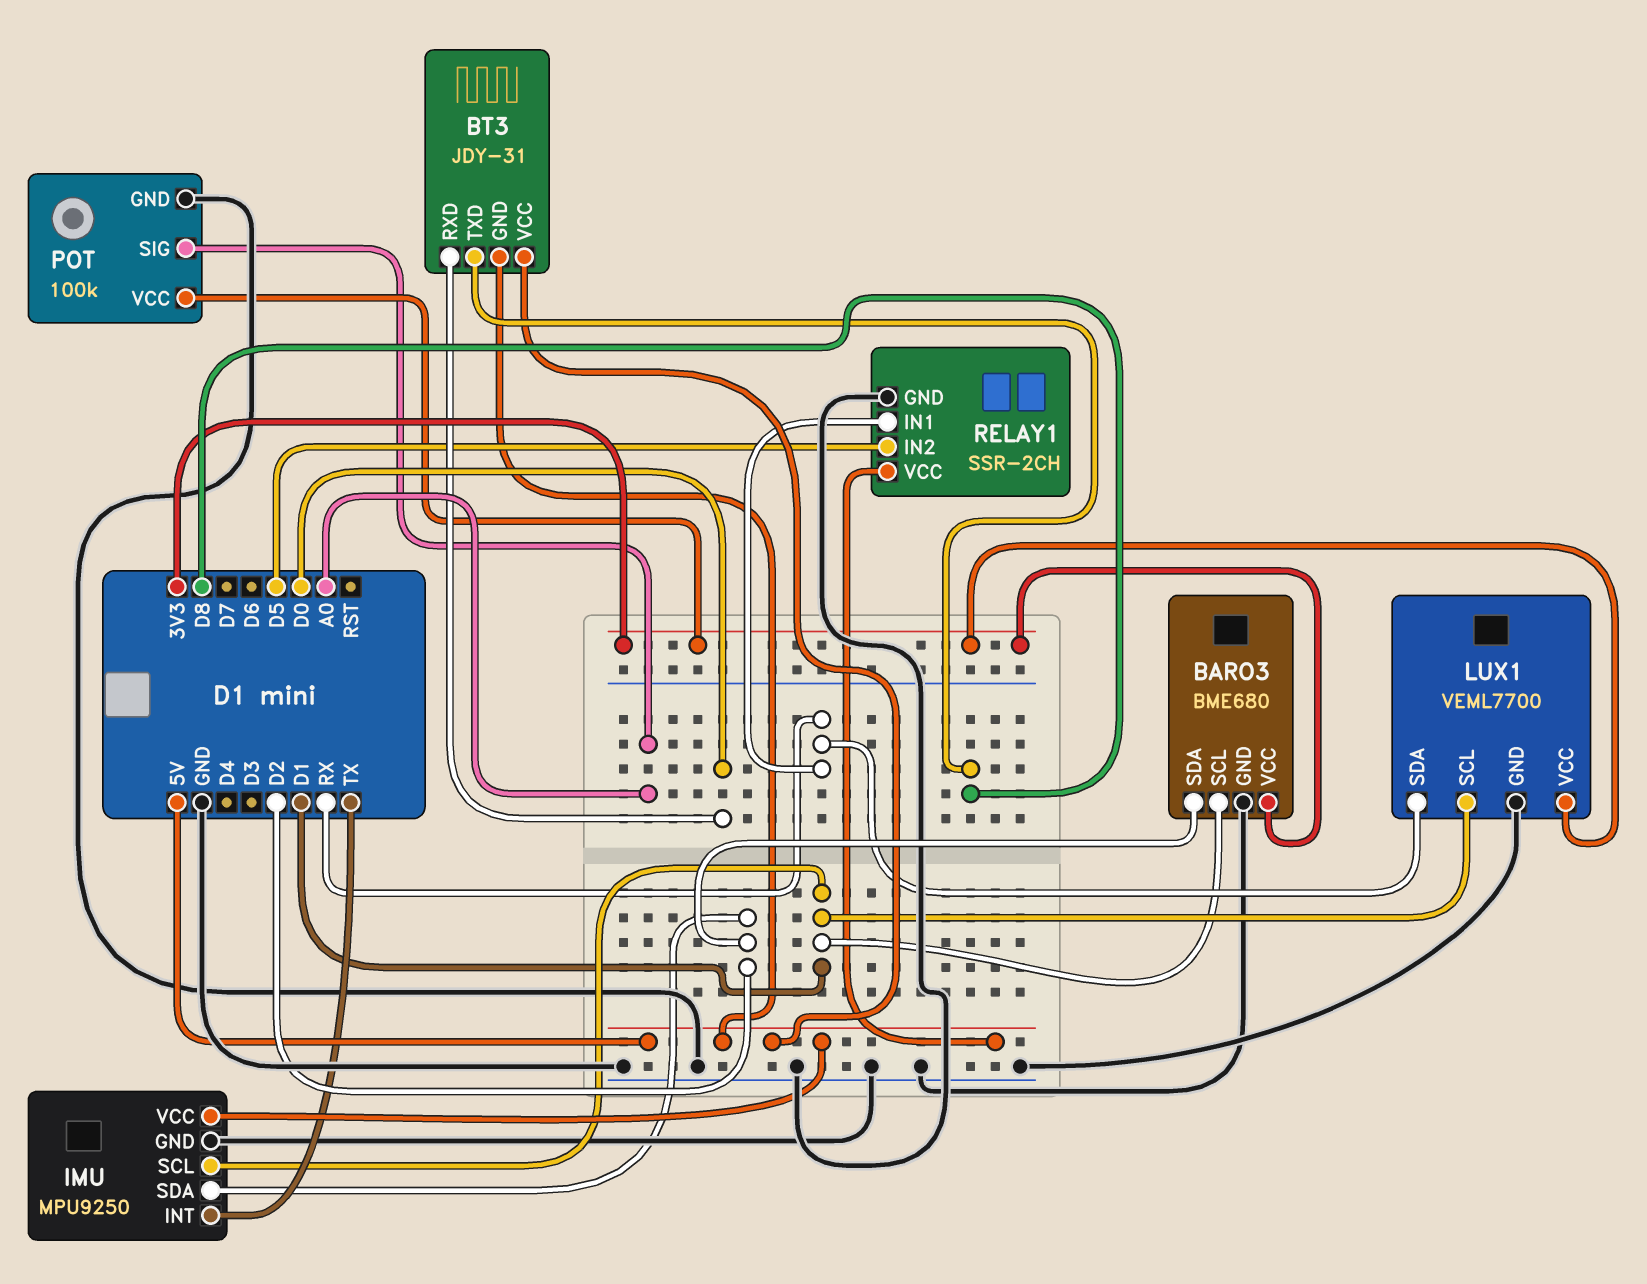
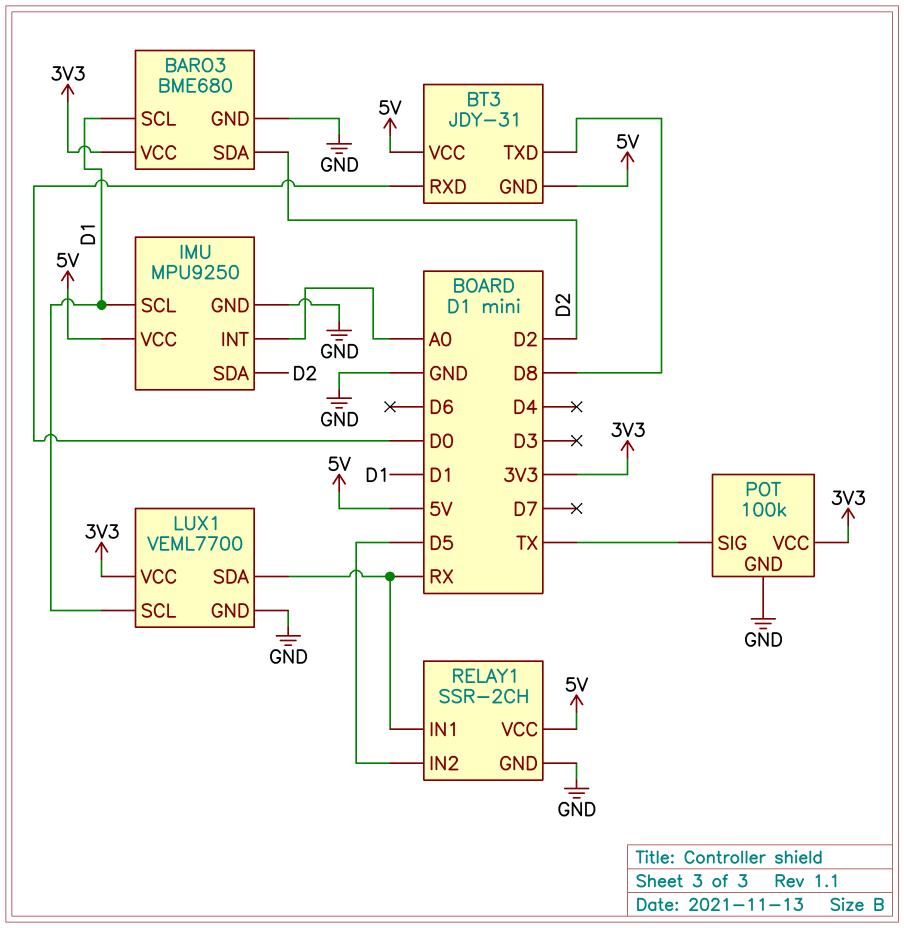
IMU pin INT: TX -> A0
POT pin SIG: A0 -> TX

